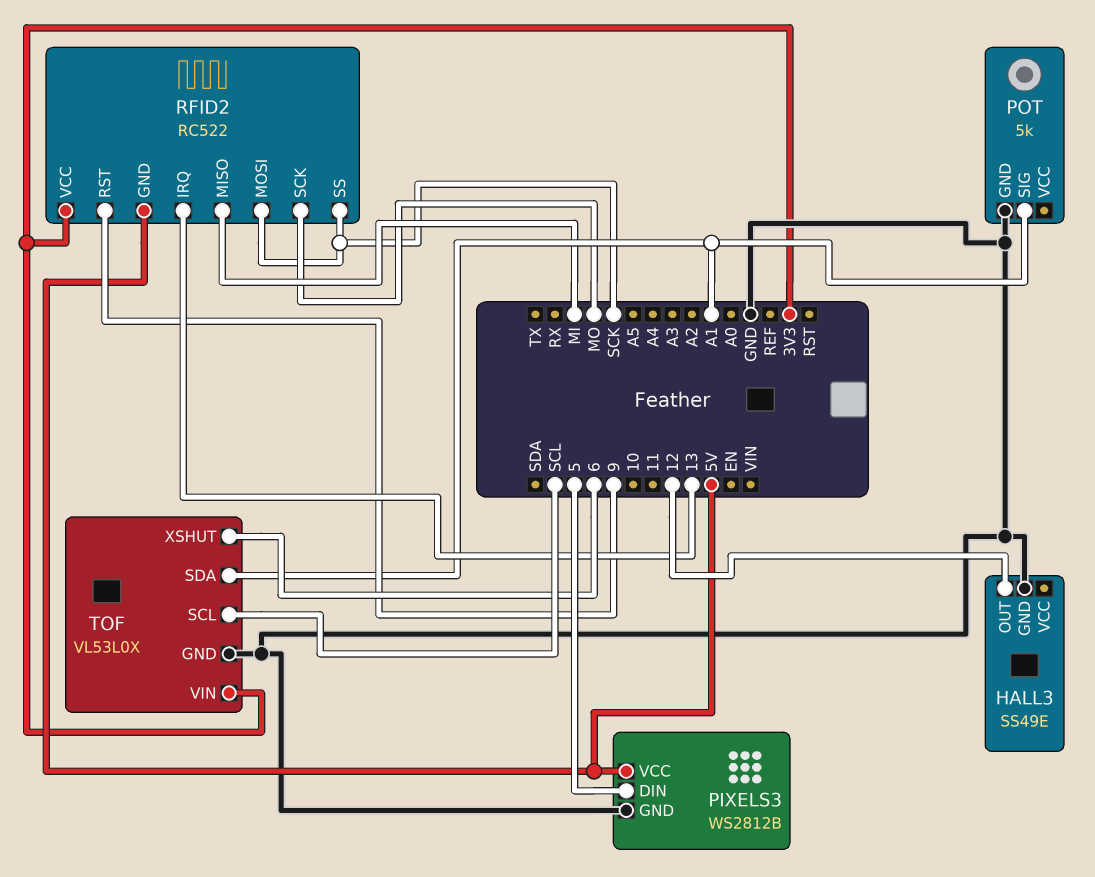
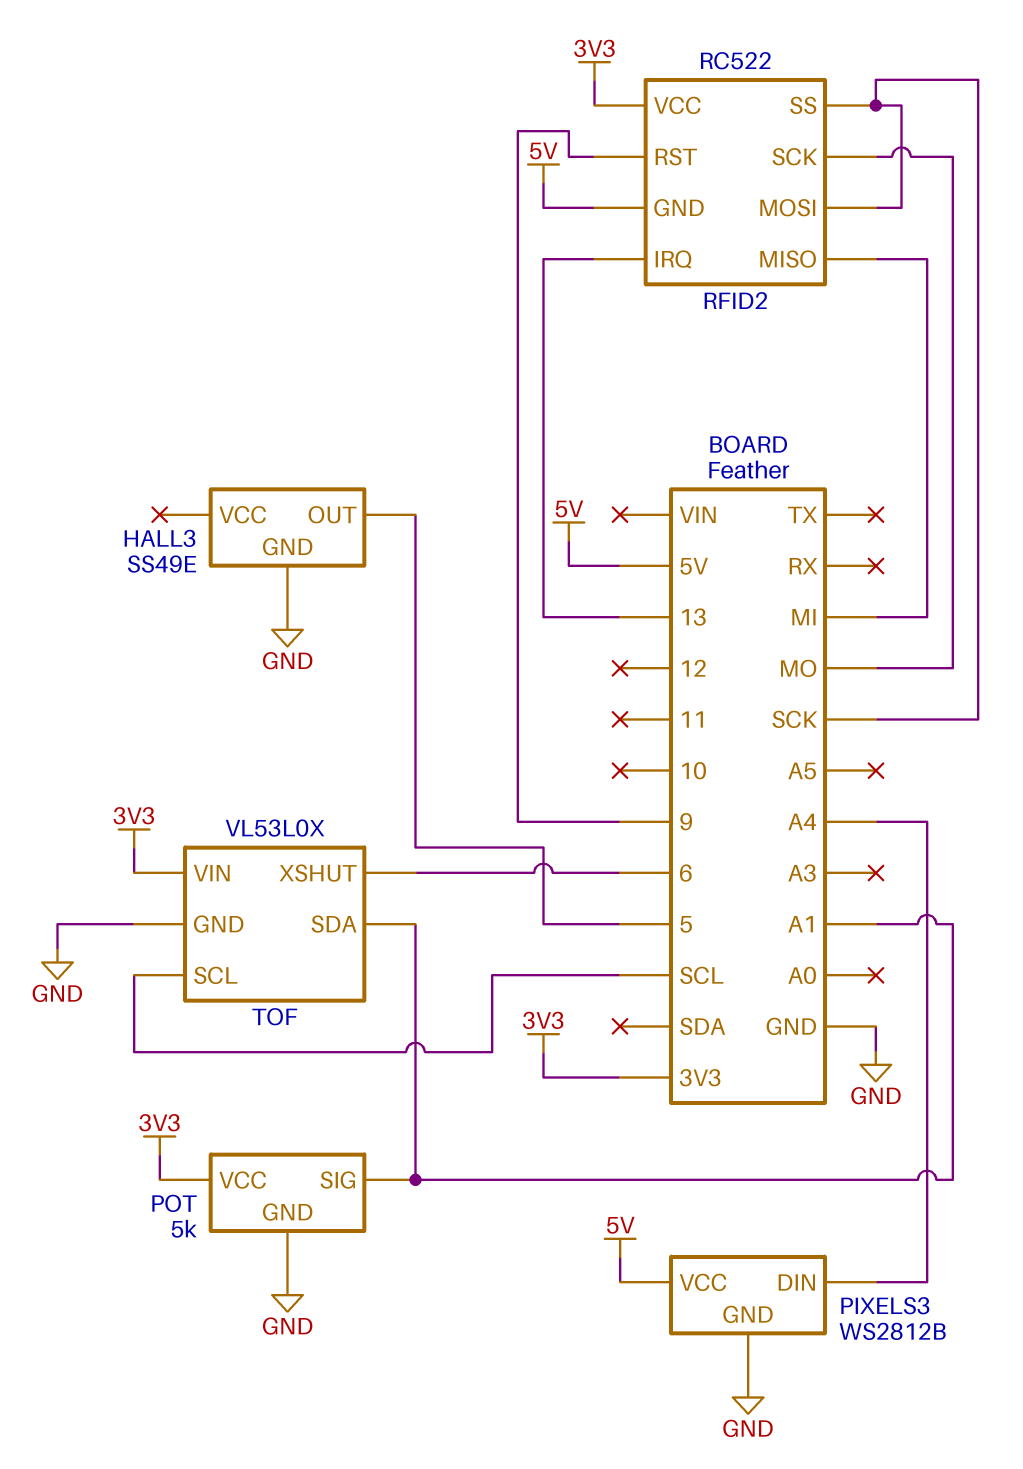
HALL3 pin OUT: 12 -> 5
PIXELS3 pin DIN: 5 -> A4
POT pin VCC: none -> 3V3

